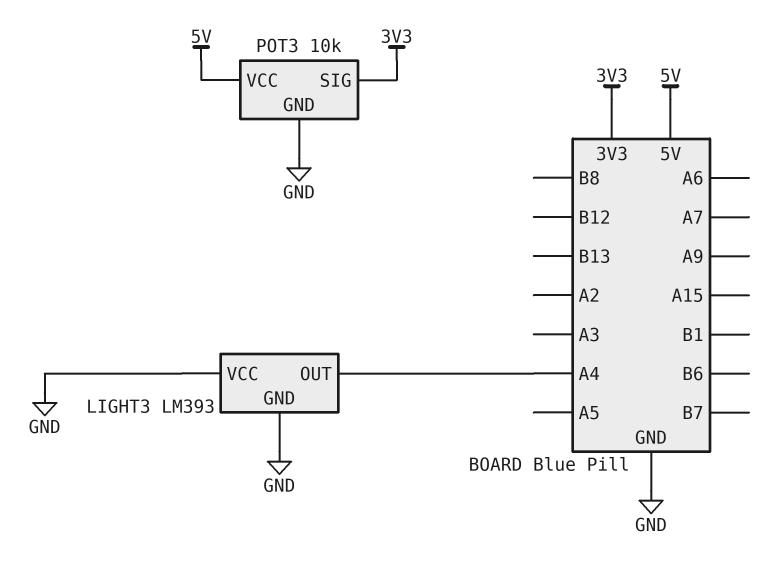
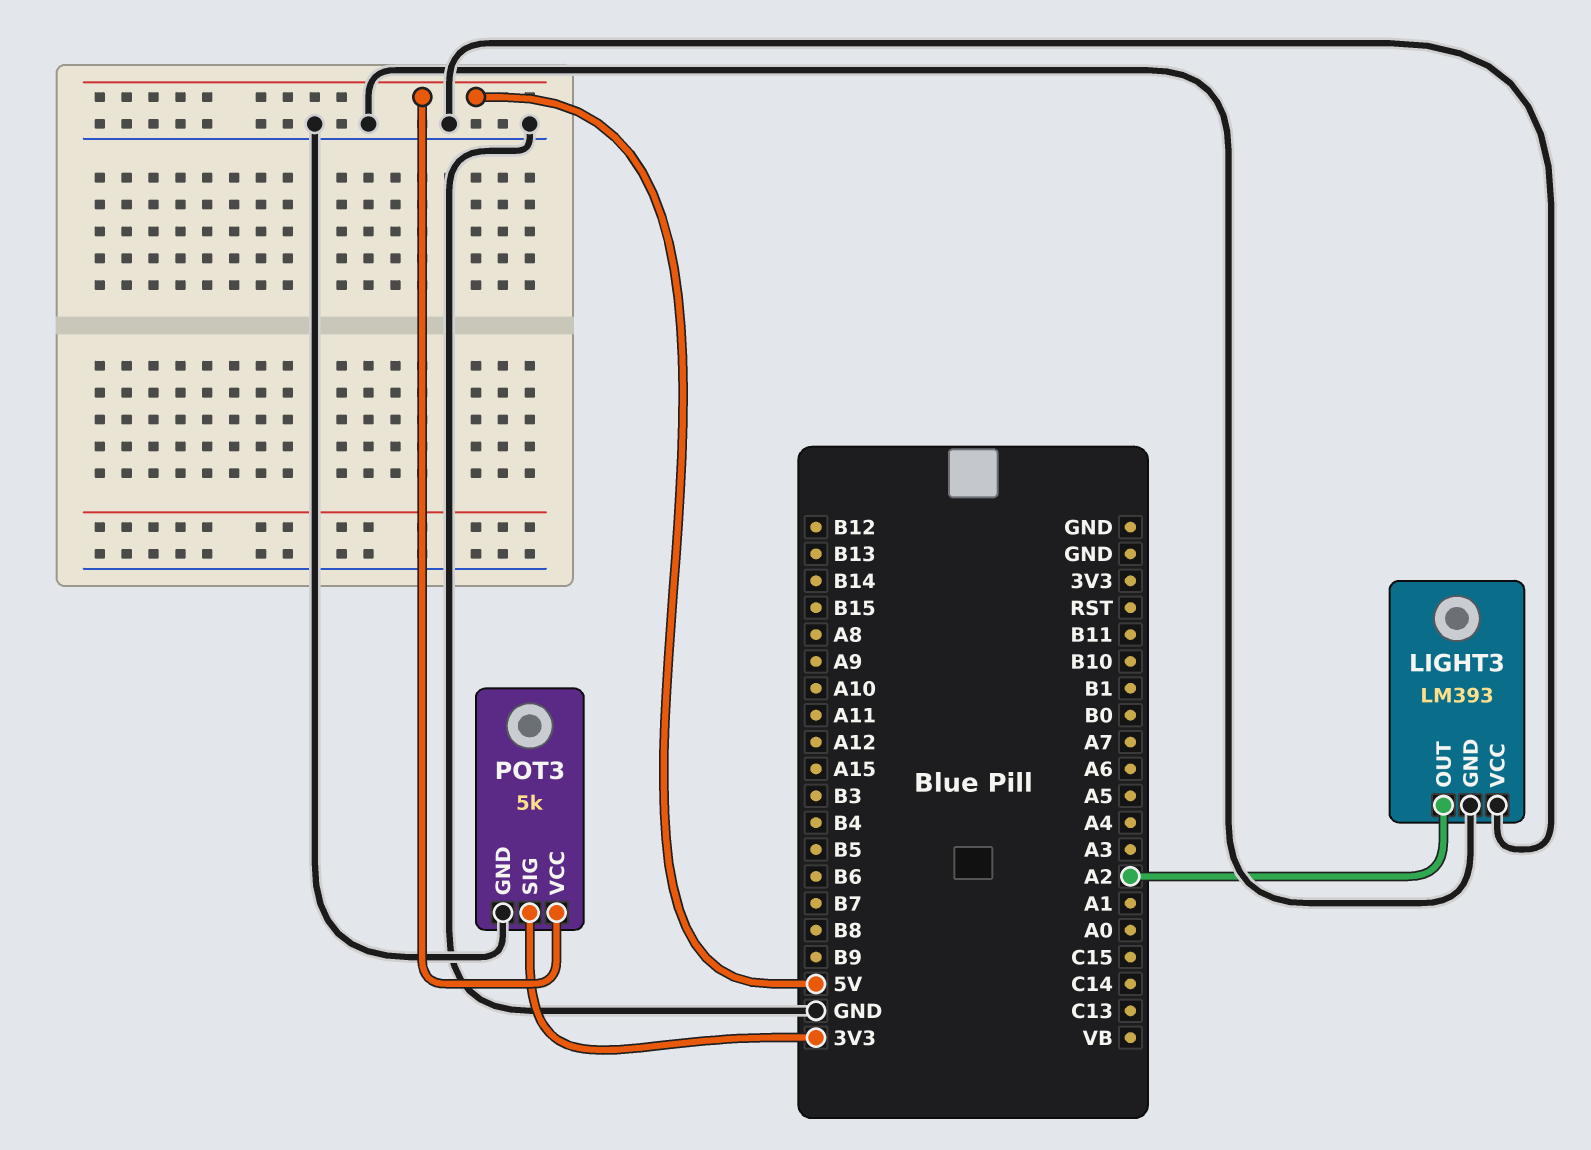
LIGHT3 pin OUT: A4 -> A2
POT3: 10k -> 5k

